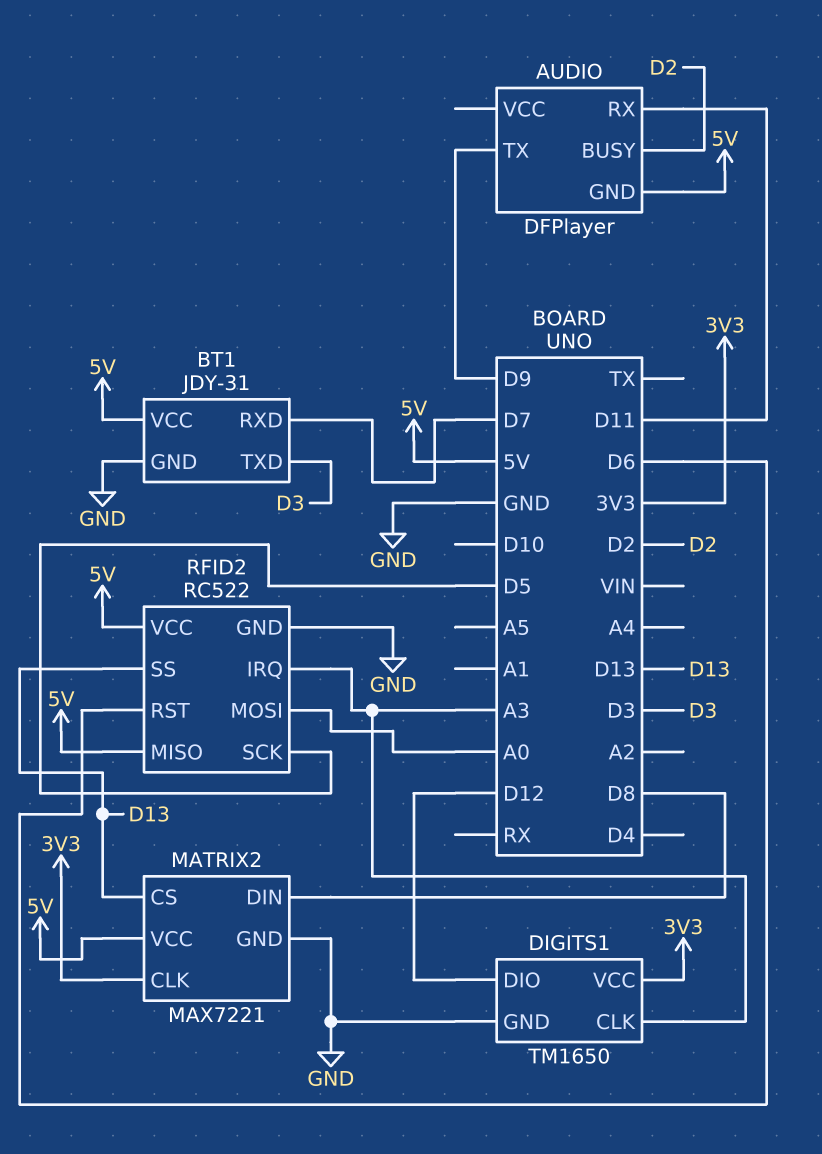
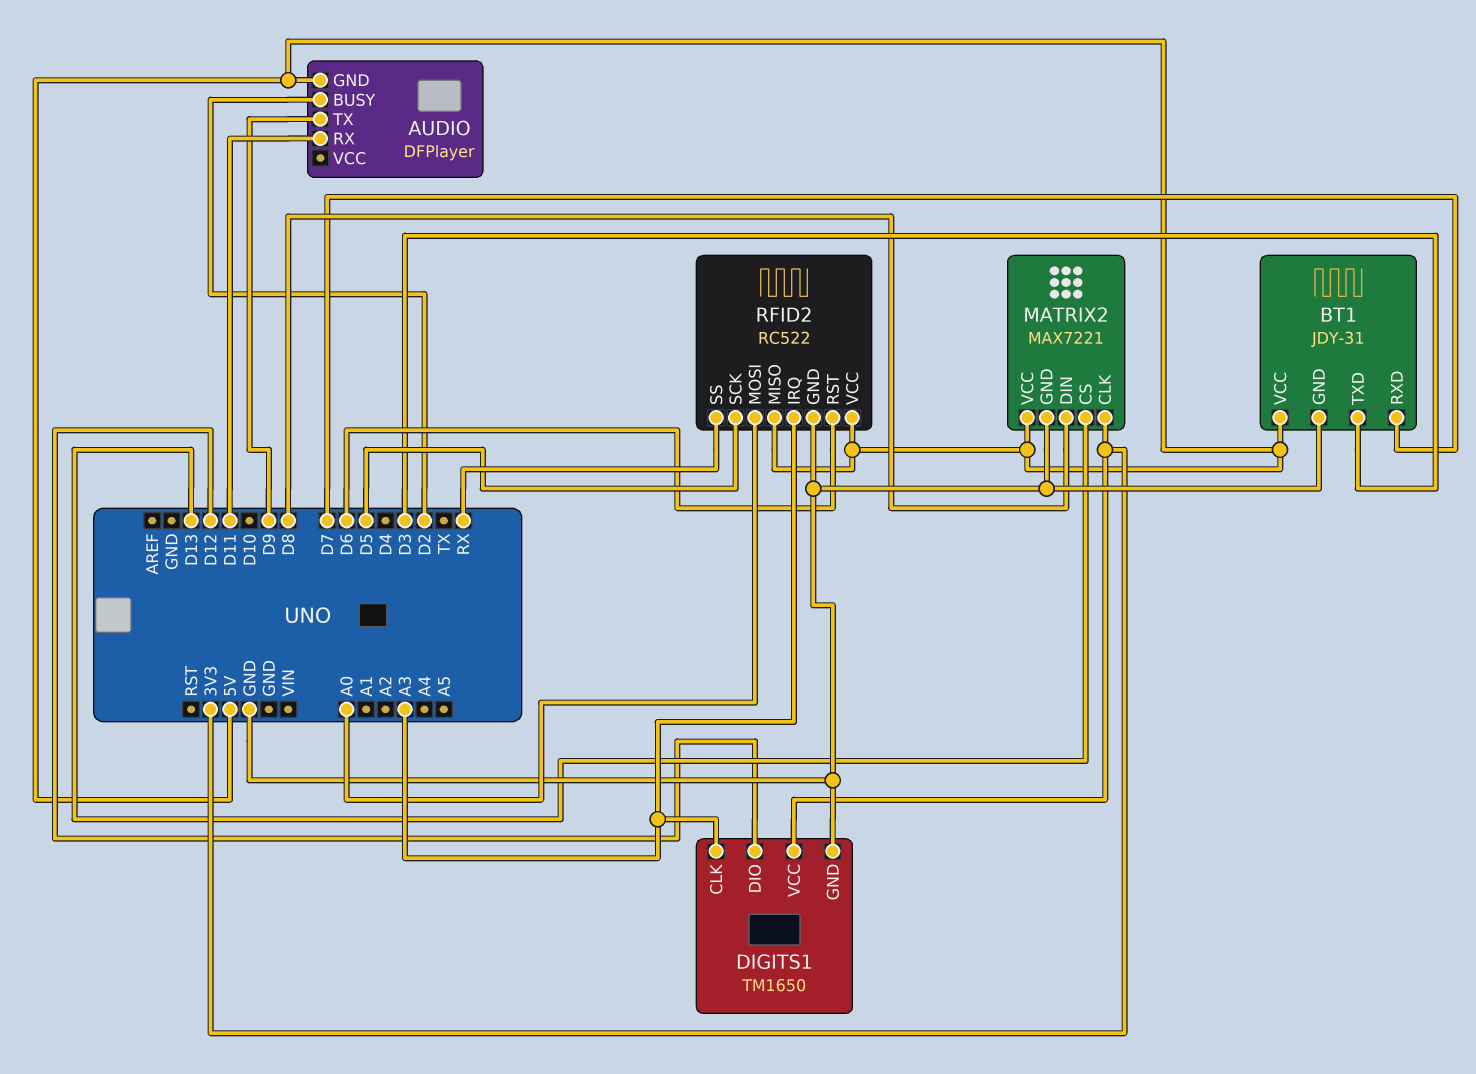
RFID2 pin SS: D13 -> RX

